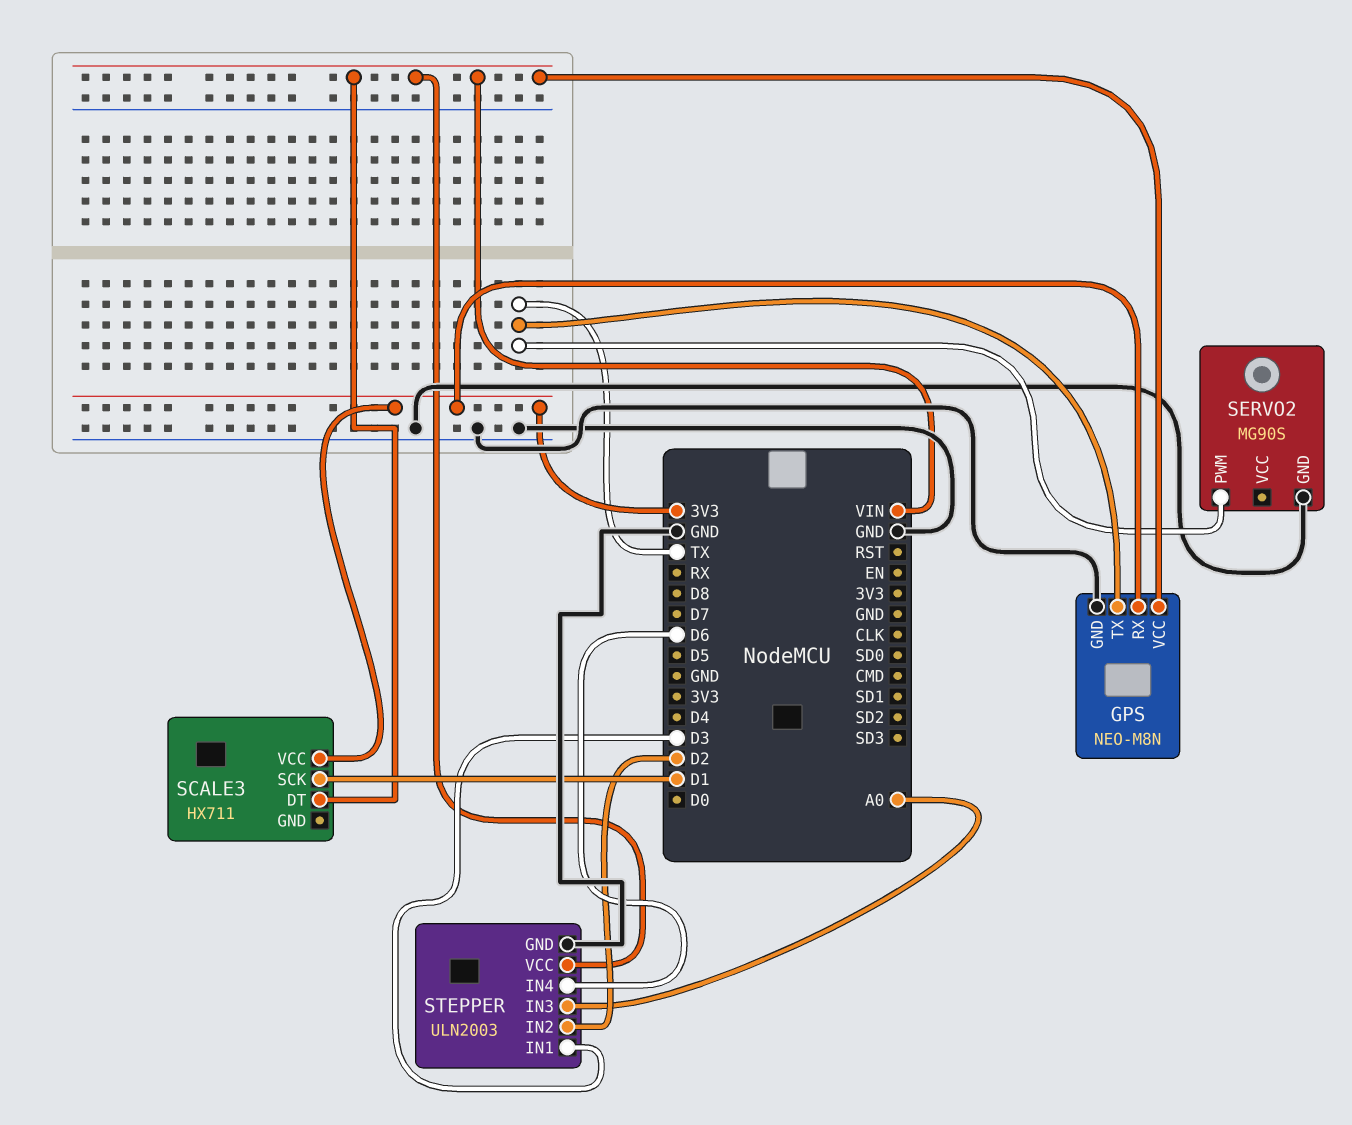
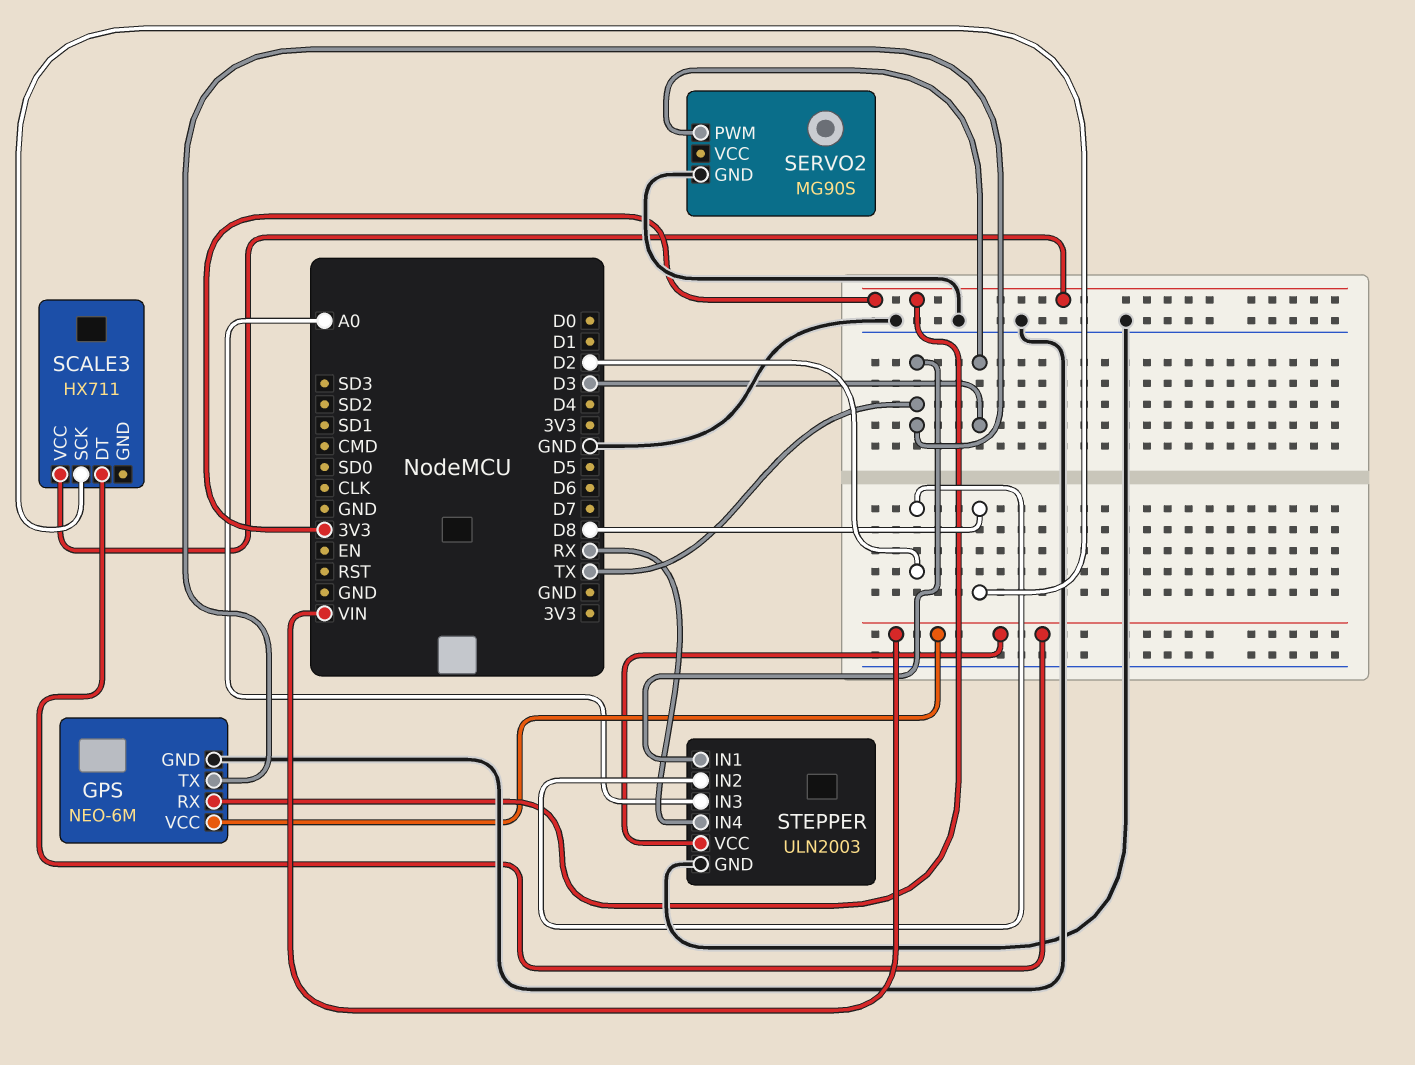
GPS: NEO-M8N -> NEO-6M
SCALE3 pin SCK: D1 -> D8
SERVO2 pin PWM: TX -> D3
STEPPER pin IN1: D3 -> TX
STEPPER pin IN4: D6 -> RX

